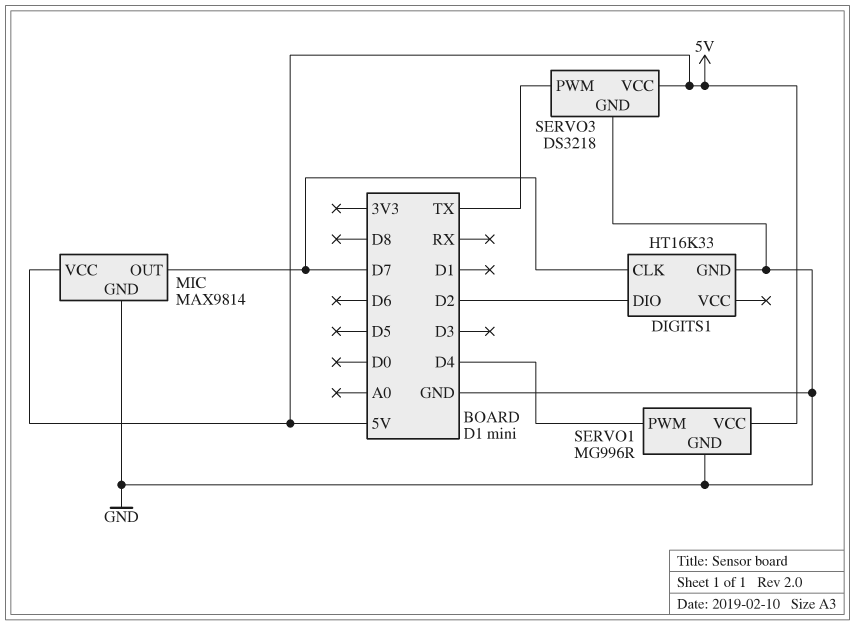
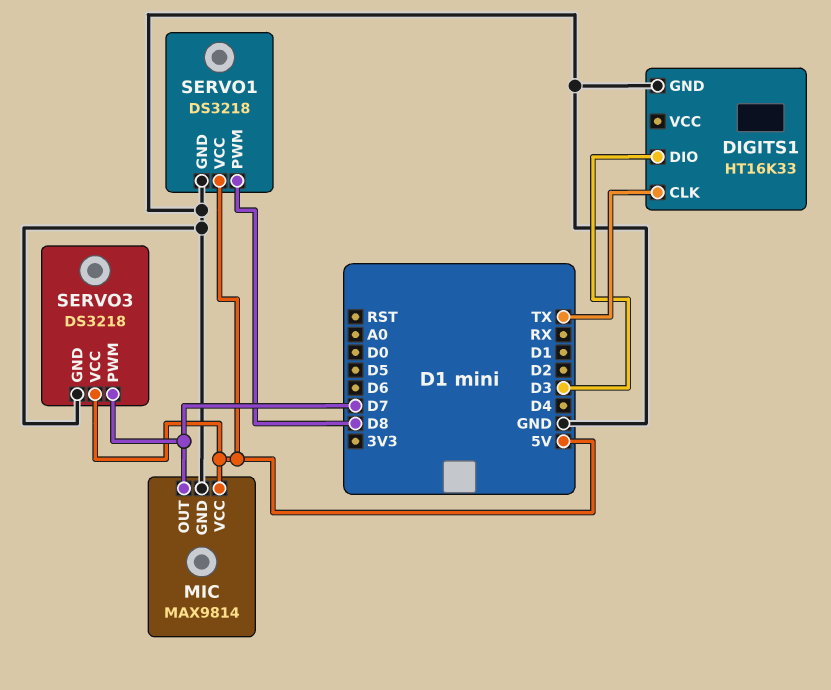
DIGITS1 pin CLK: D7 -> TX
DIGITS1 pin DIO: D2 -> D3
SERVO1: MG996R -> DS3218
SERVO1 pin PWM: D4 -> D8
SERVO3 pin PWM: TX -> D7

